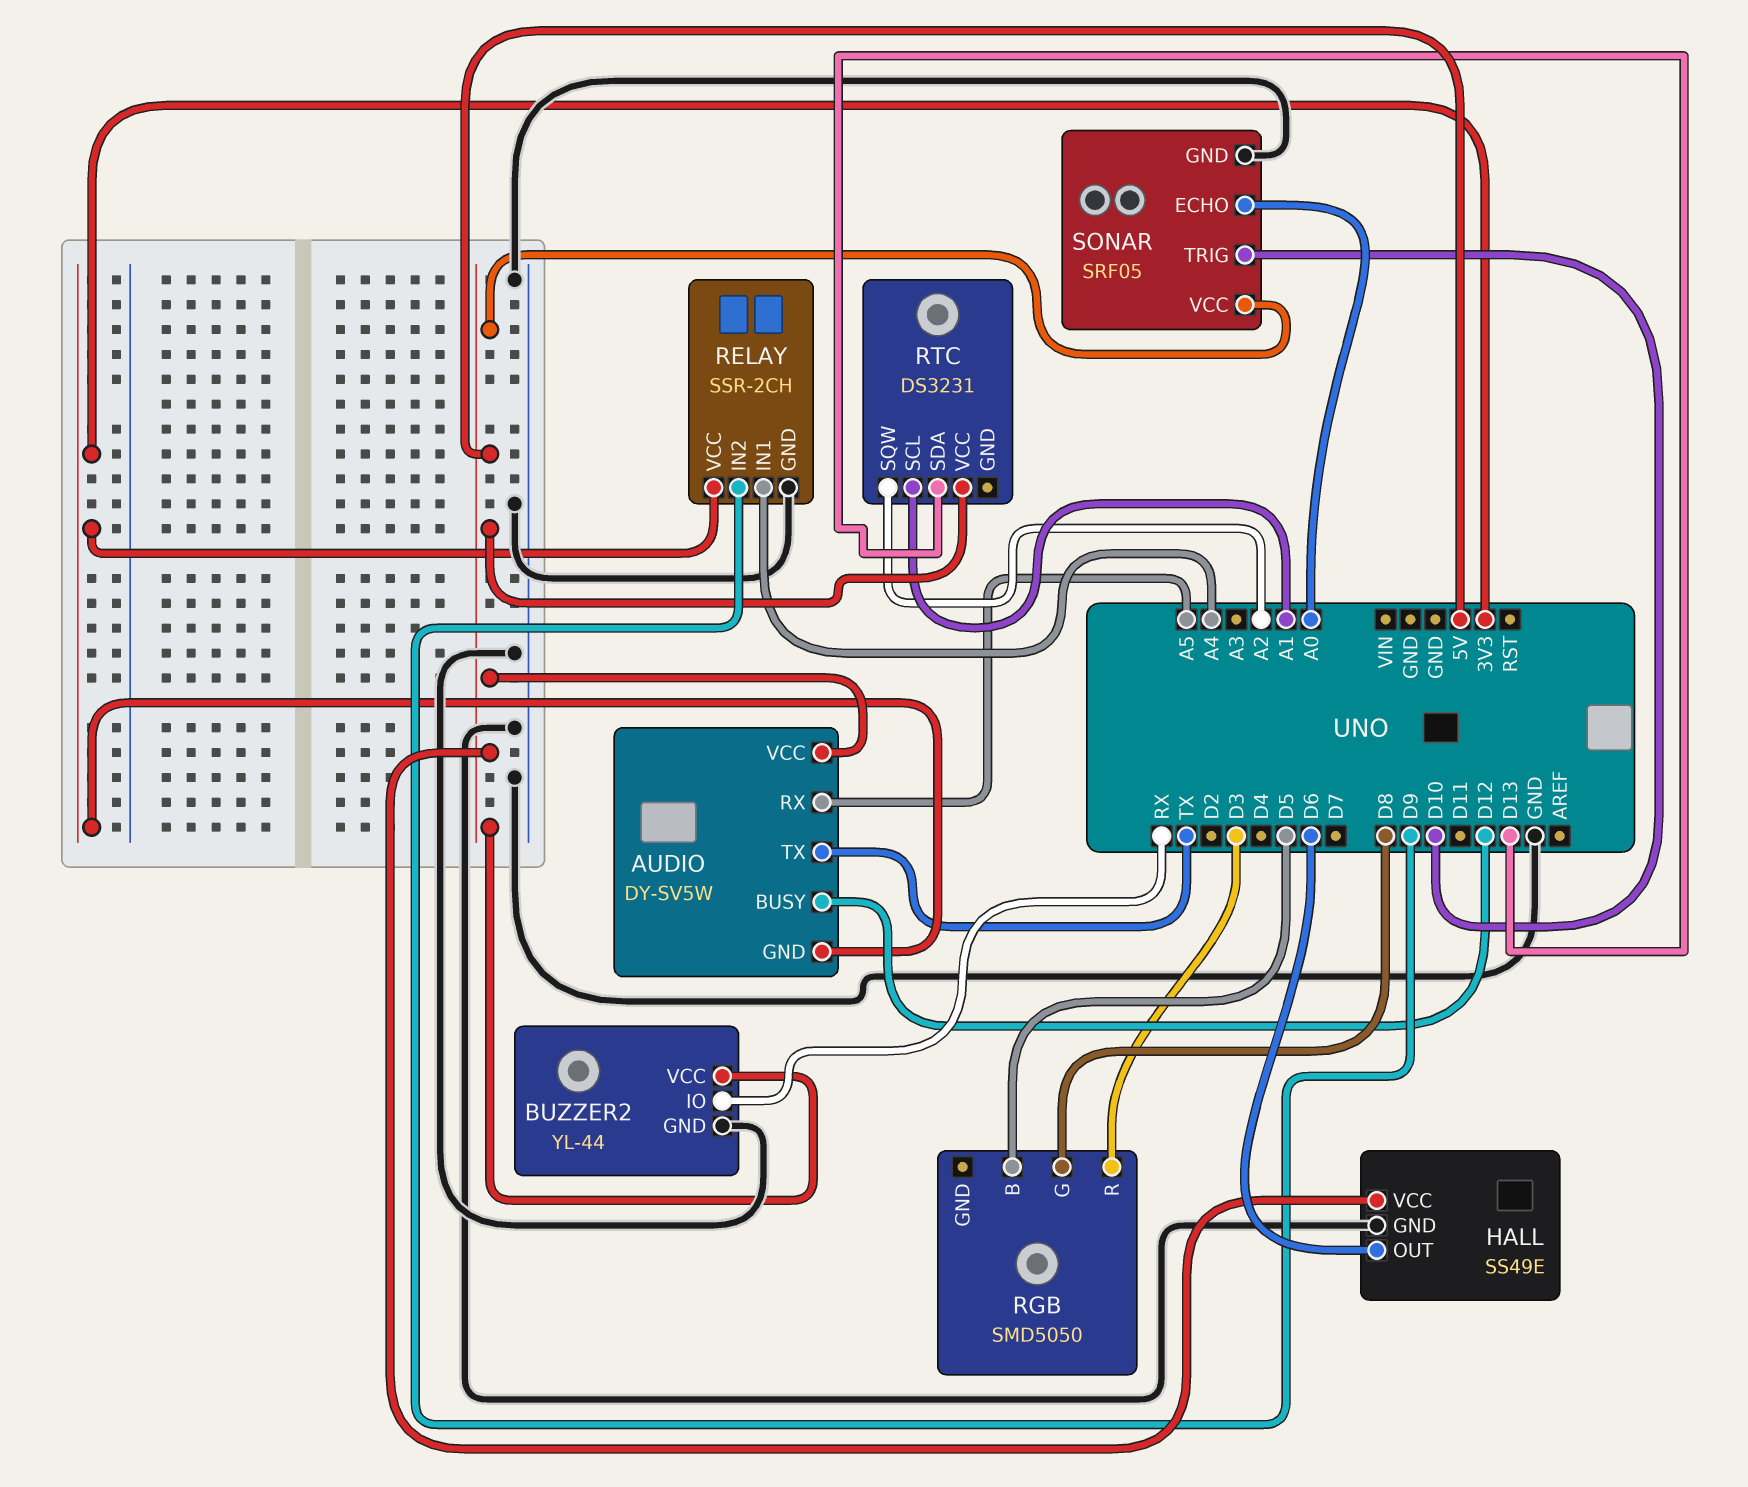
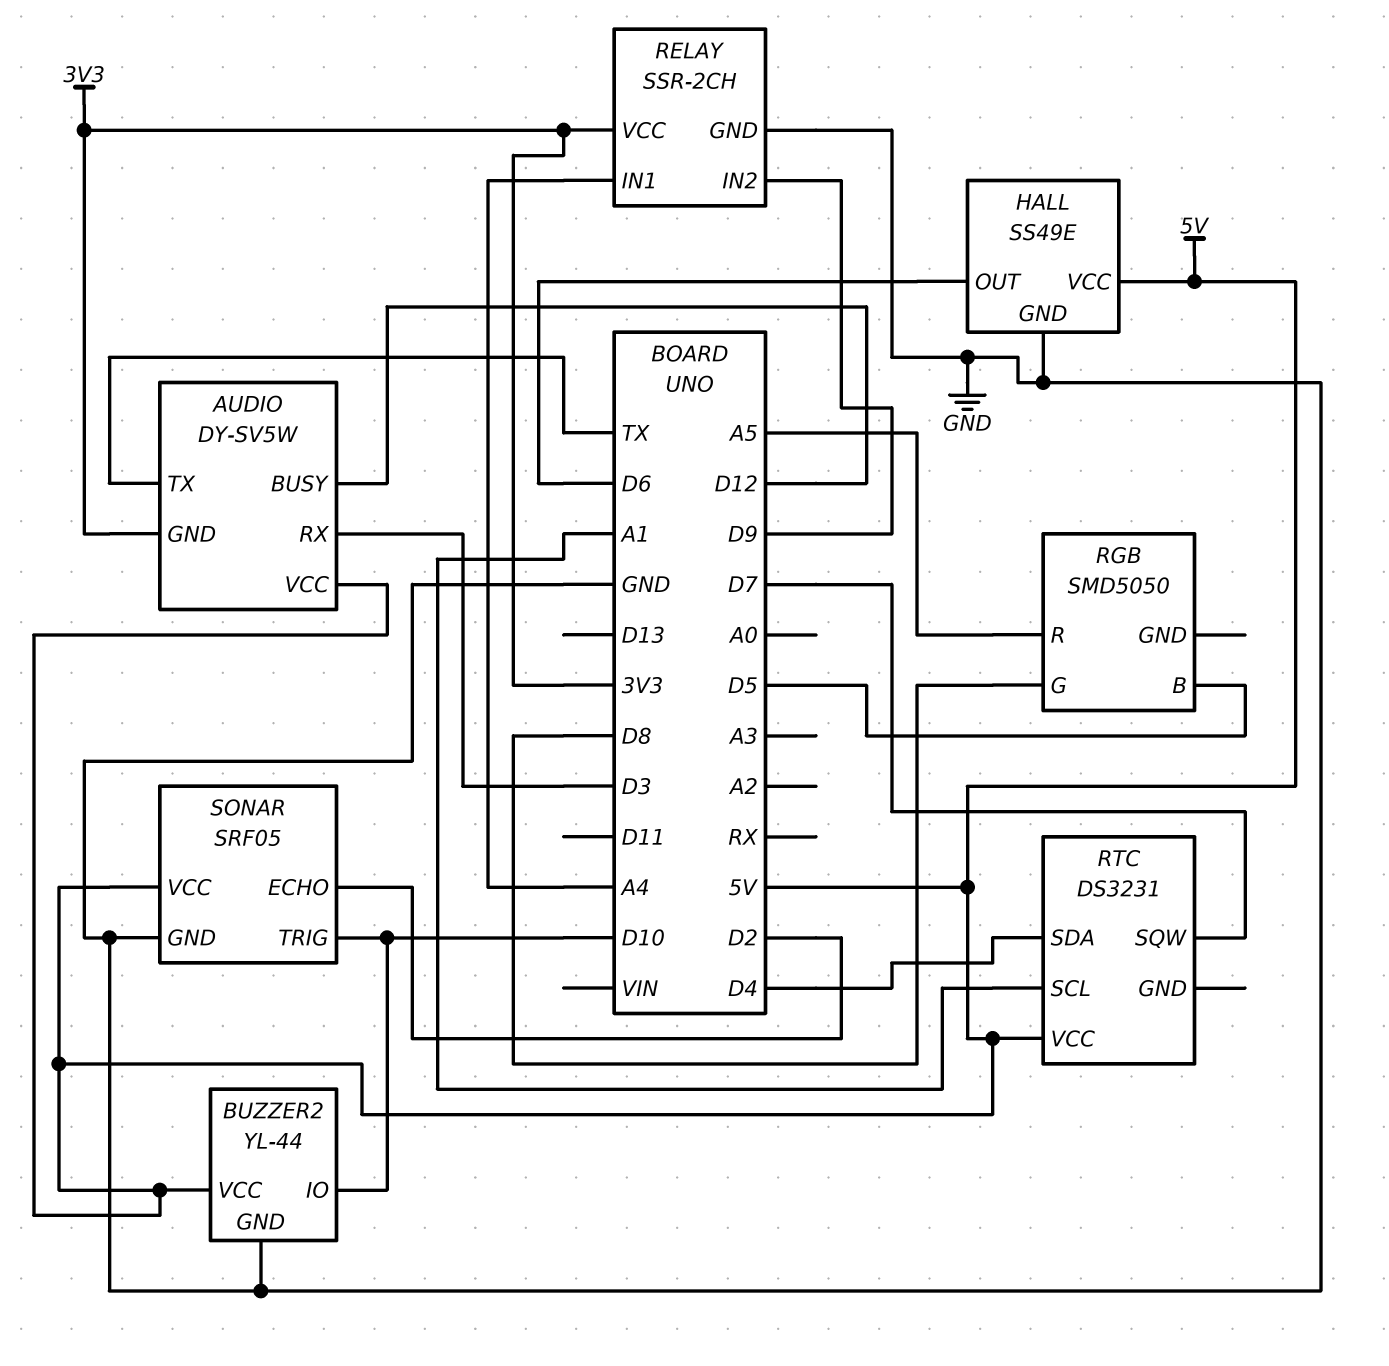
AUDIO pin RX: A5 -> D3
BUZZER2 pin IO: RX -> D10
RGB pin R: D3 -> A5
RTC pin SDA: D13 -> D4
RTC pin SQW: A2 -> D7
SONAR pin ECHO: A0 -> D2

